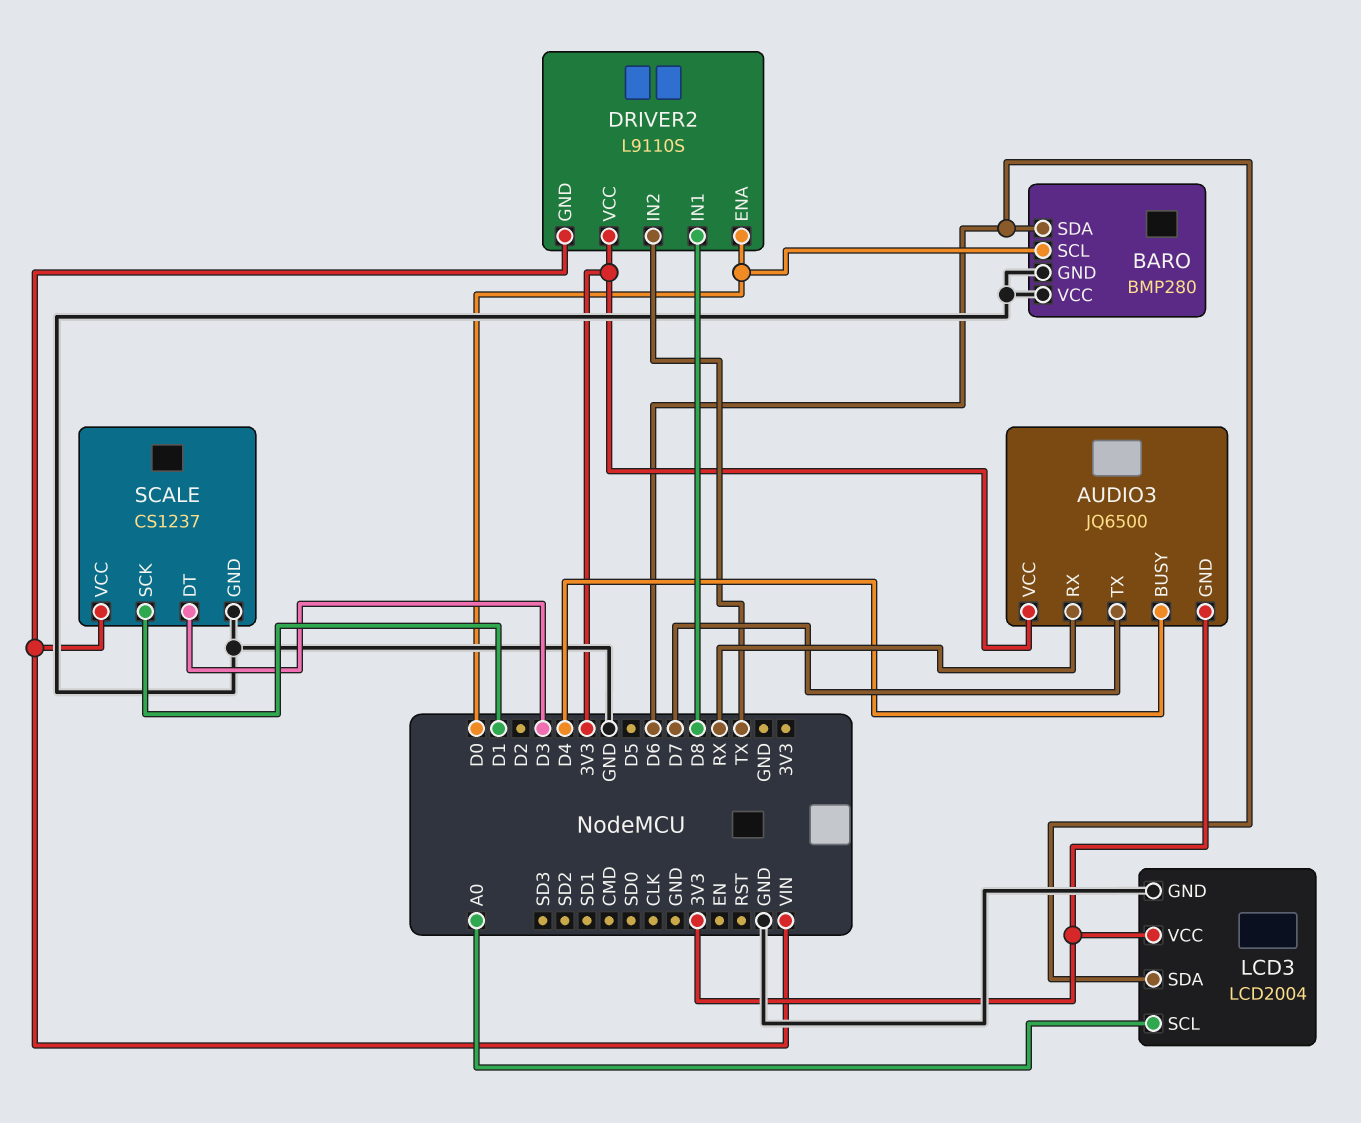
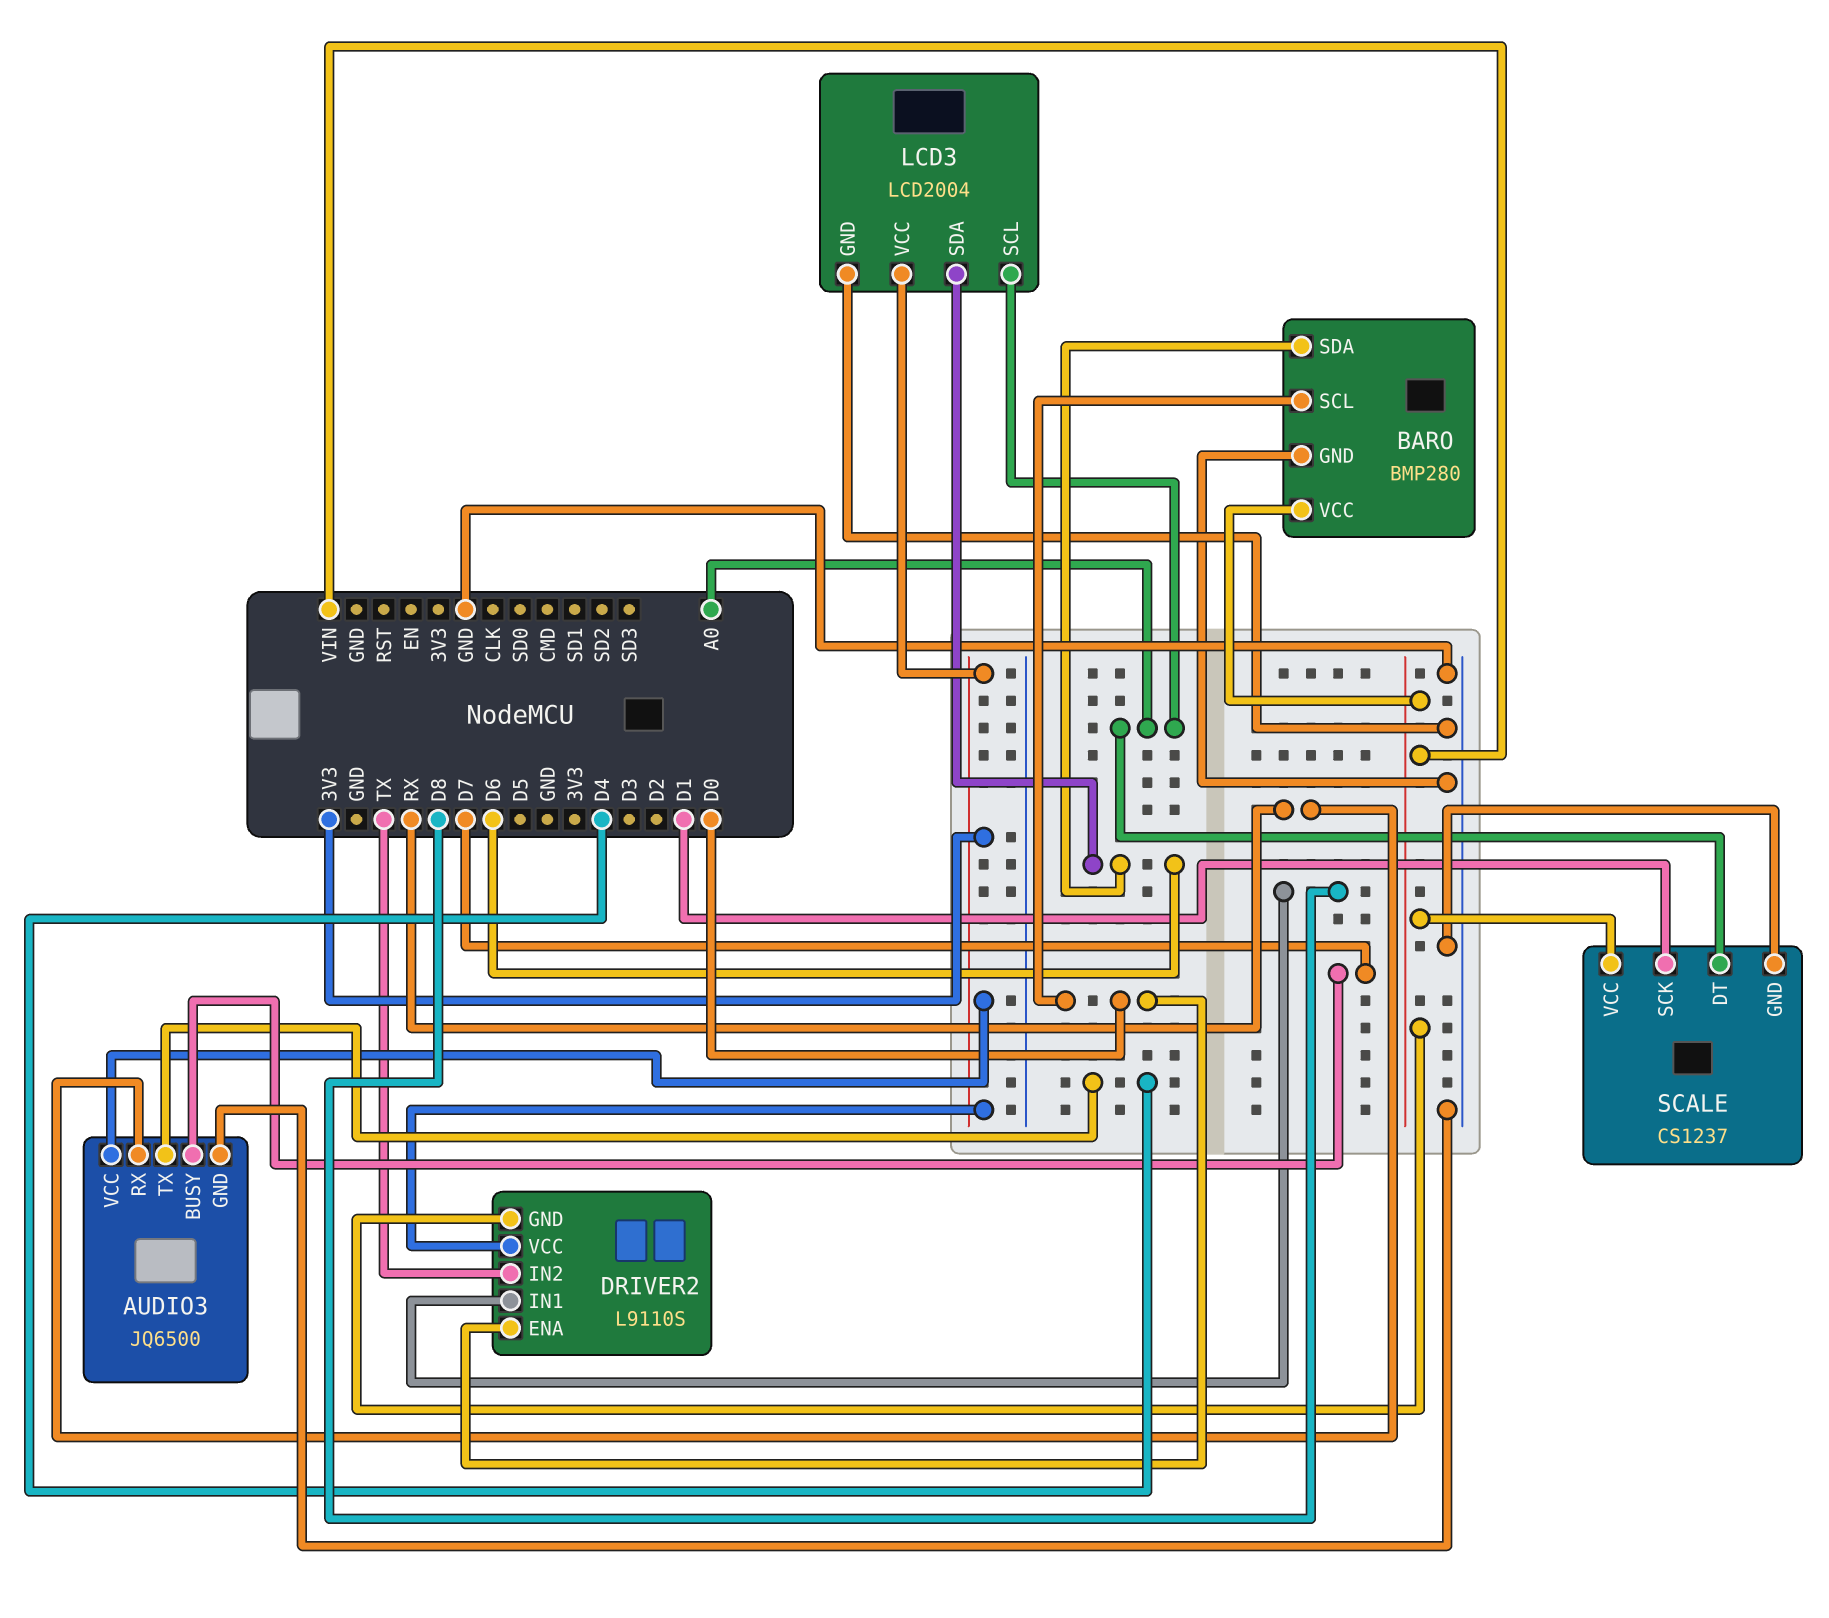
AUDIO3 pin BUSY: D4 -> D7
AUDIO3 pin GND: 3V3 -> GND
AUDIO3 pin TX: D7 -> D4
BARO pin VCC: GND -> VIN
SCALE pin DT: D3 -> A0

